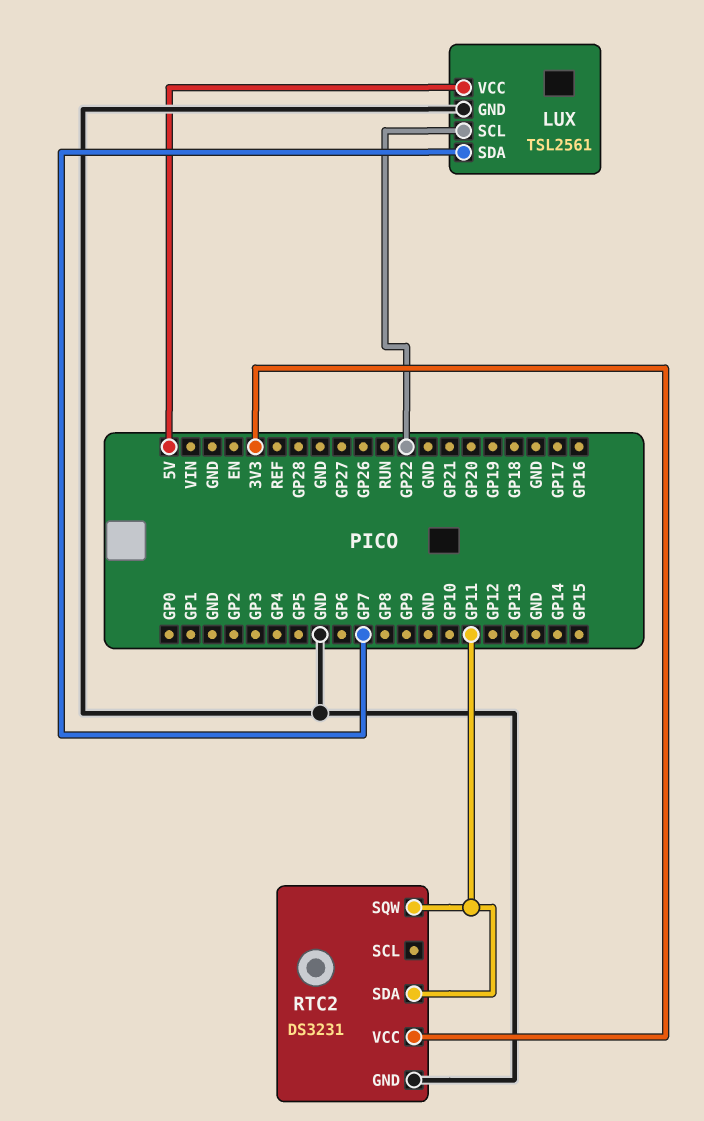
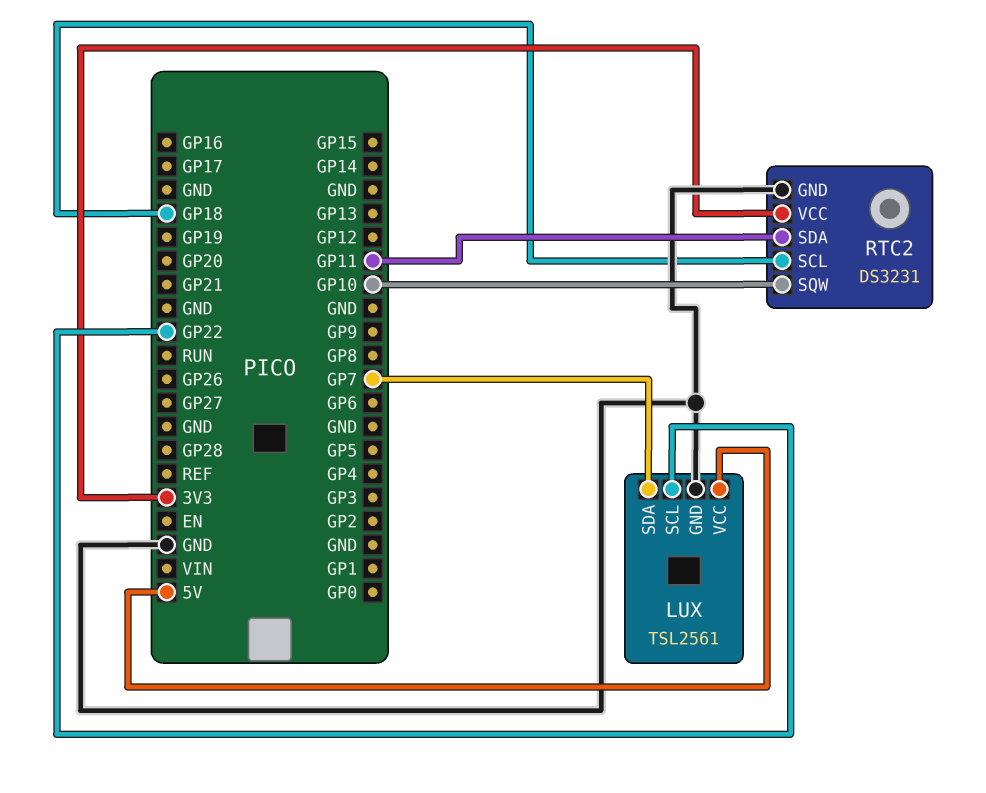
RTC2 pin SCL: none -> GP18
RTC2 pin SQW: GP11 -> GP10

